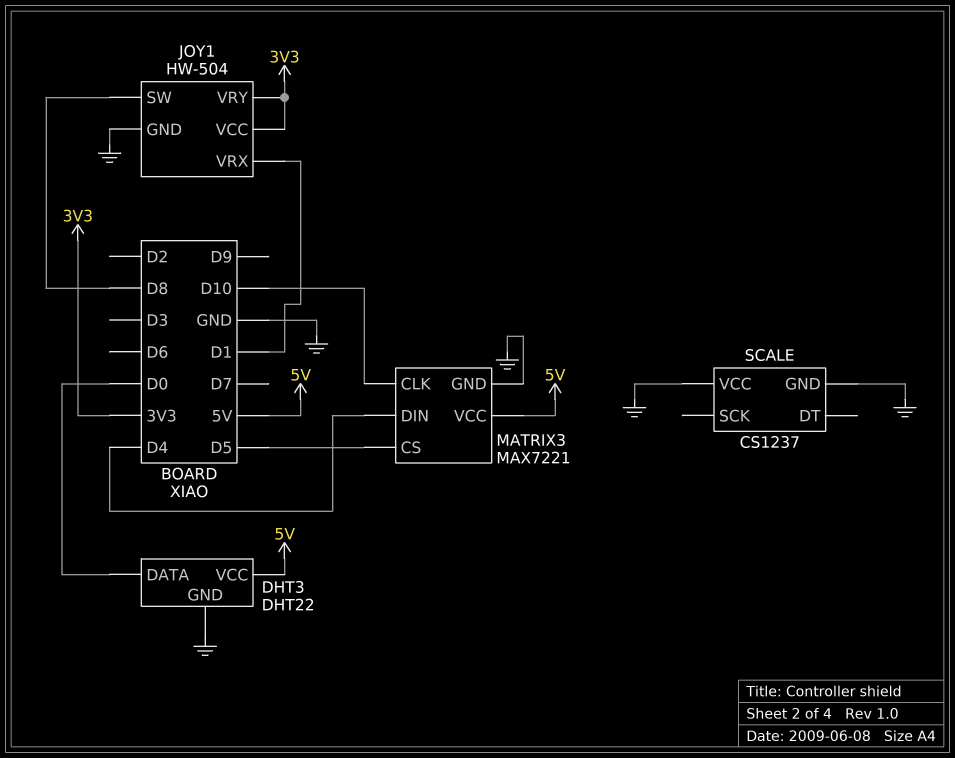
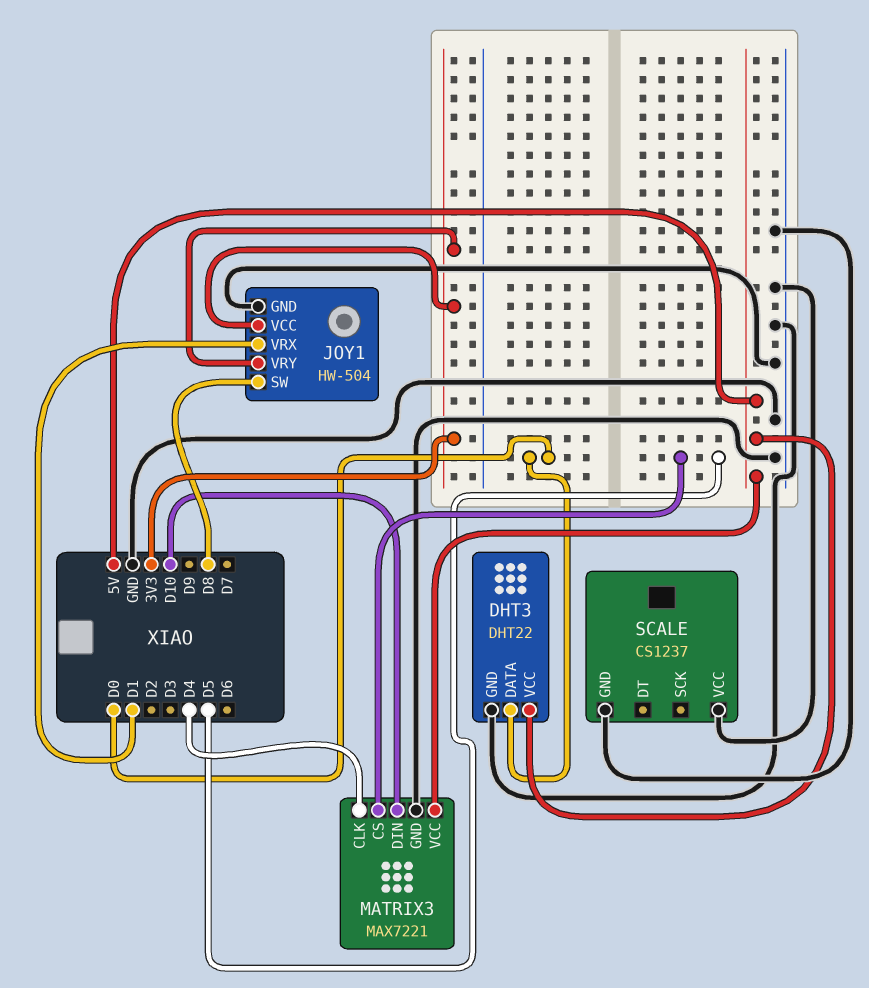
MATRIX3 pin CLK: D10 -> D4
MATRIX3 pin DIN: D4 -> D10

